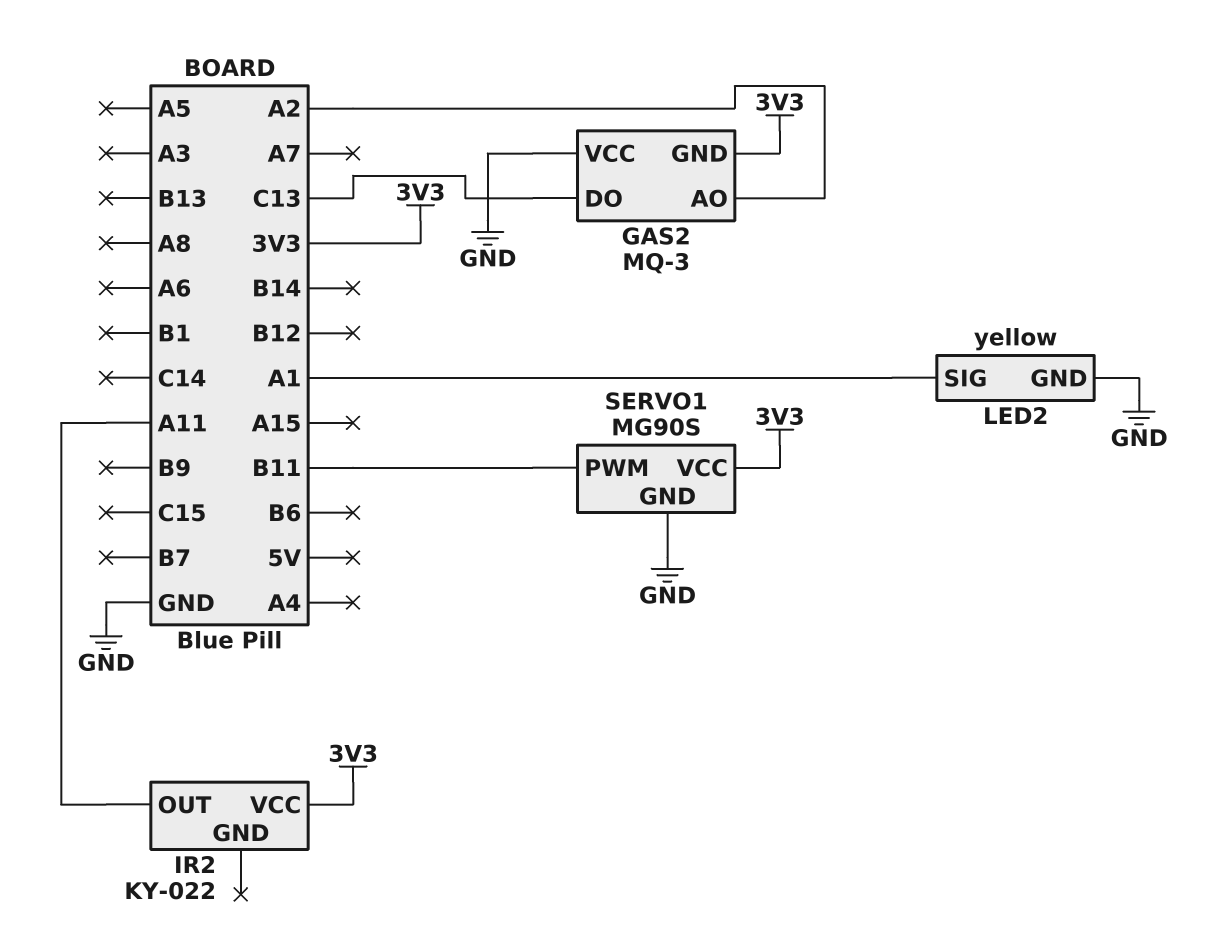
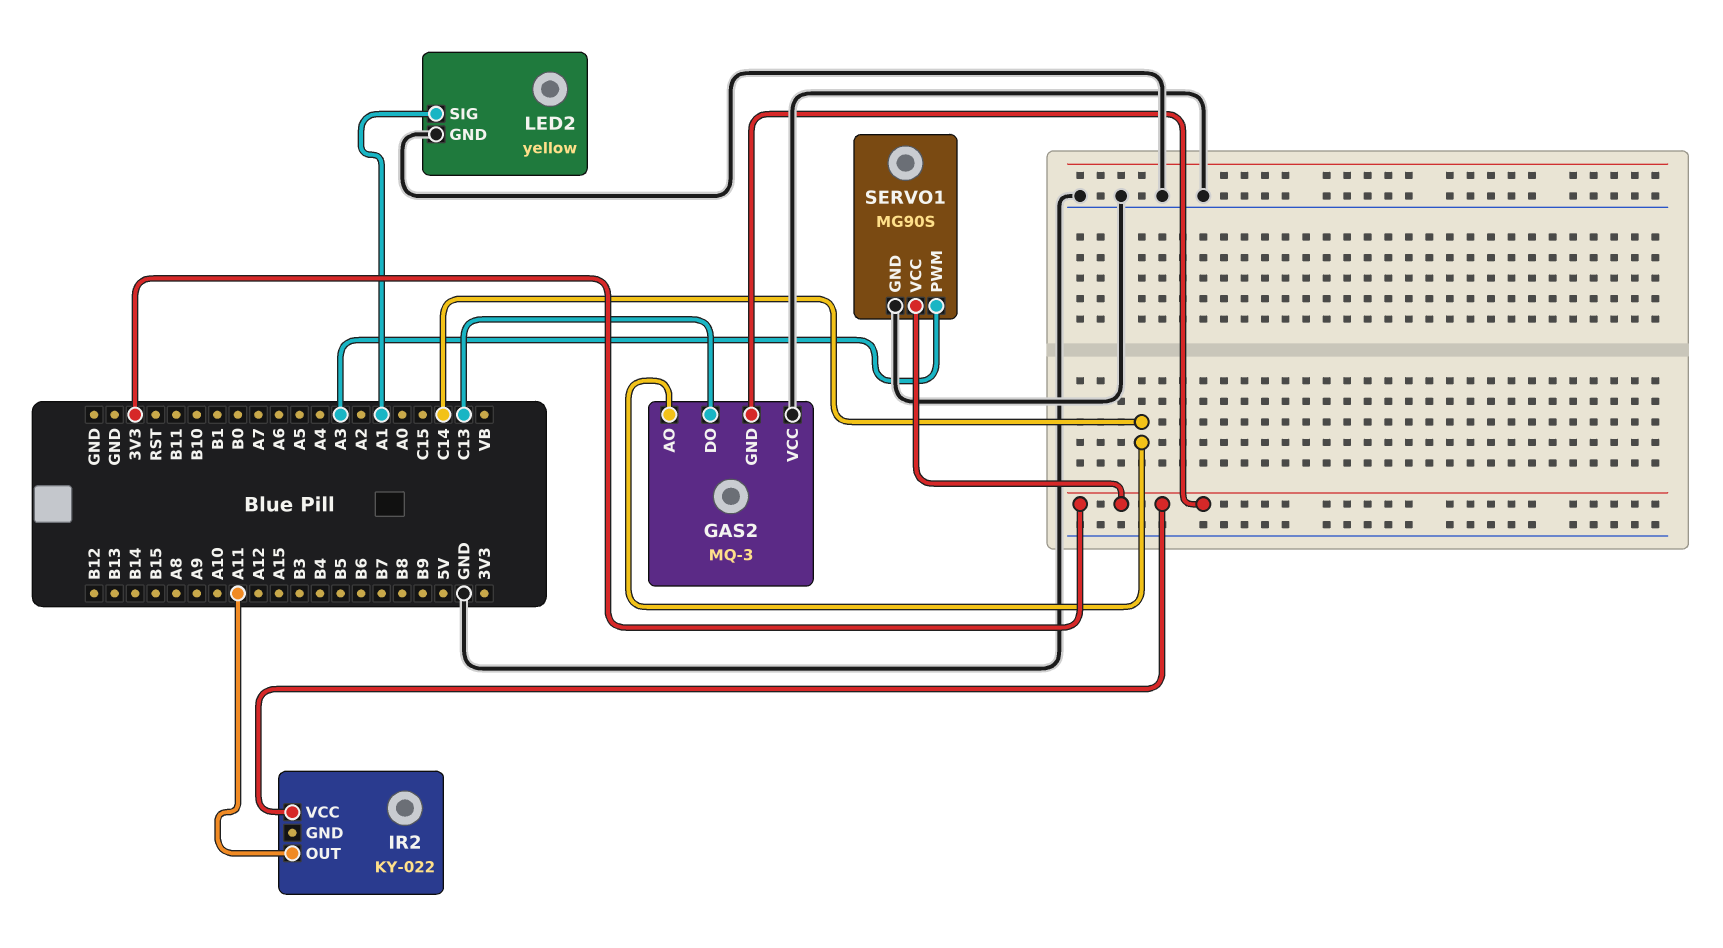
GAS2 pin AO: A2 -> C14
SERVO1 pin PWM: B11 -> A3

